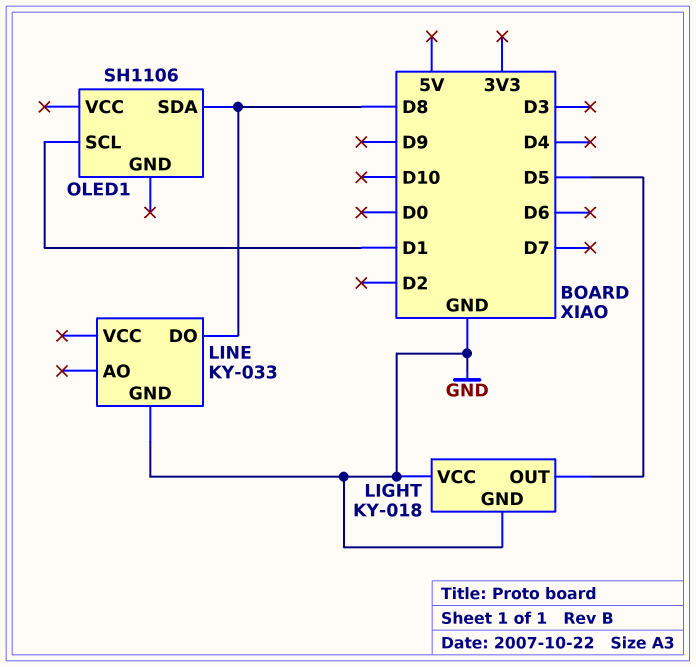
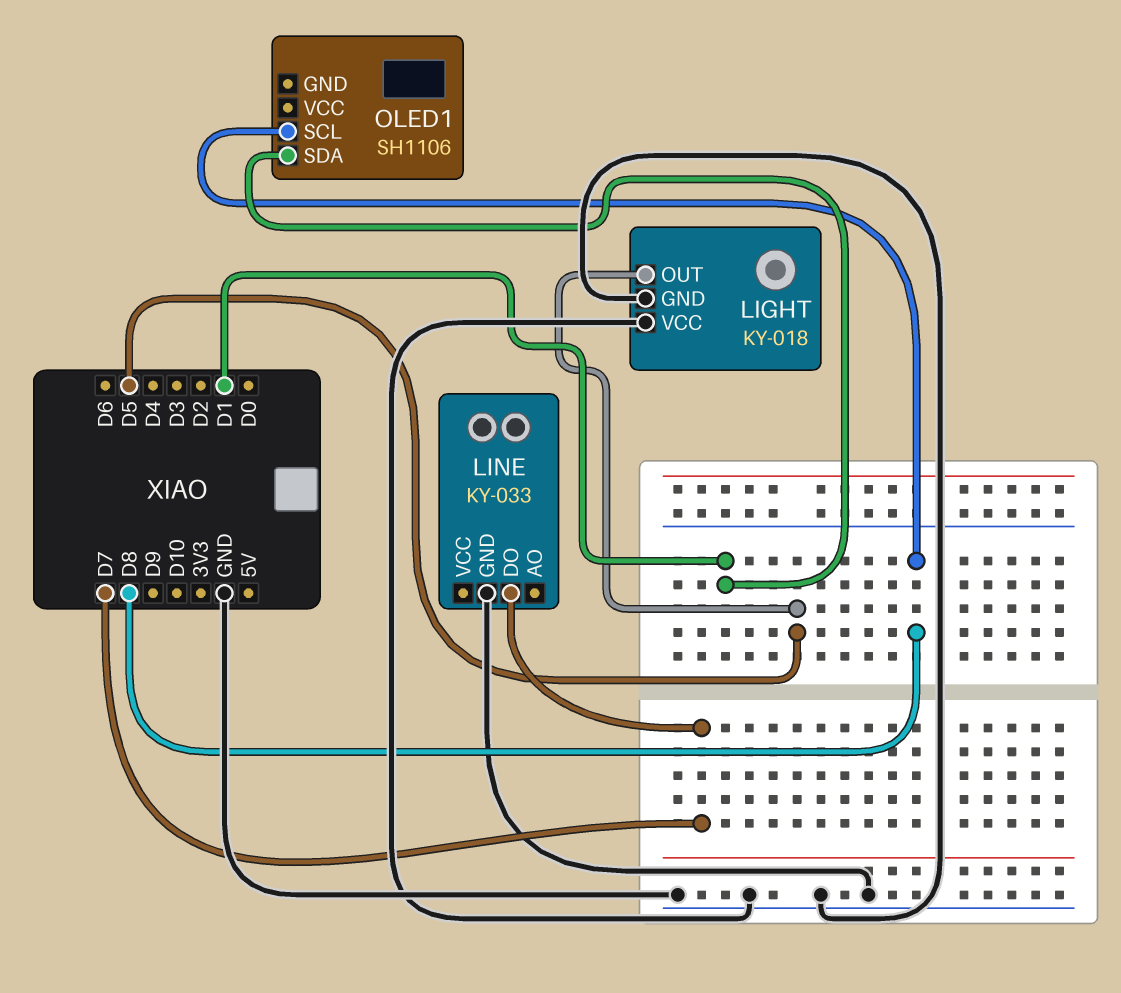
LINE pin DO: D8 -> D7
OLED1 pin SCL: D1 -> D8
OLED1 pin SDA: D8 -> D1

